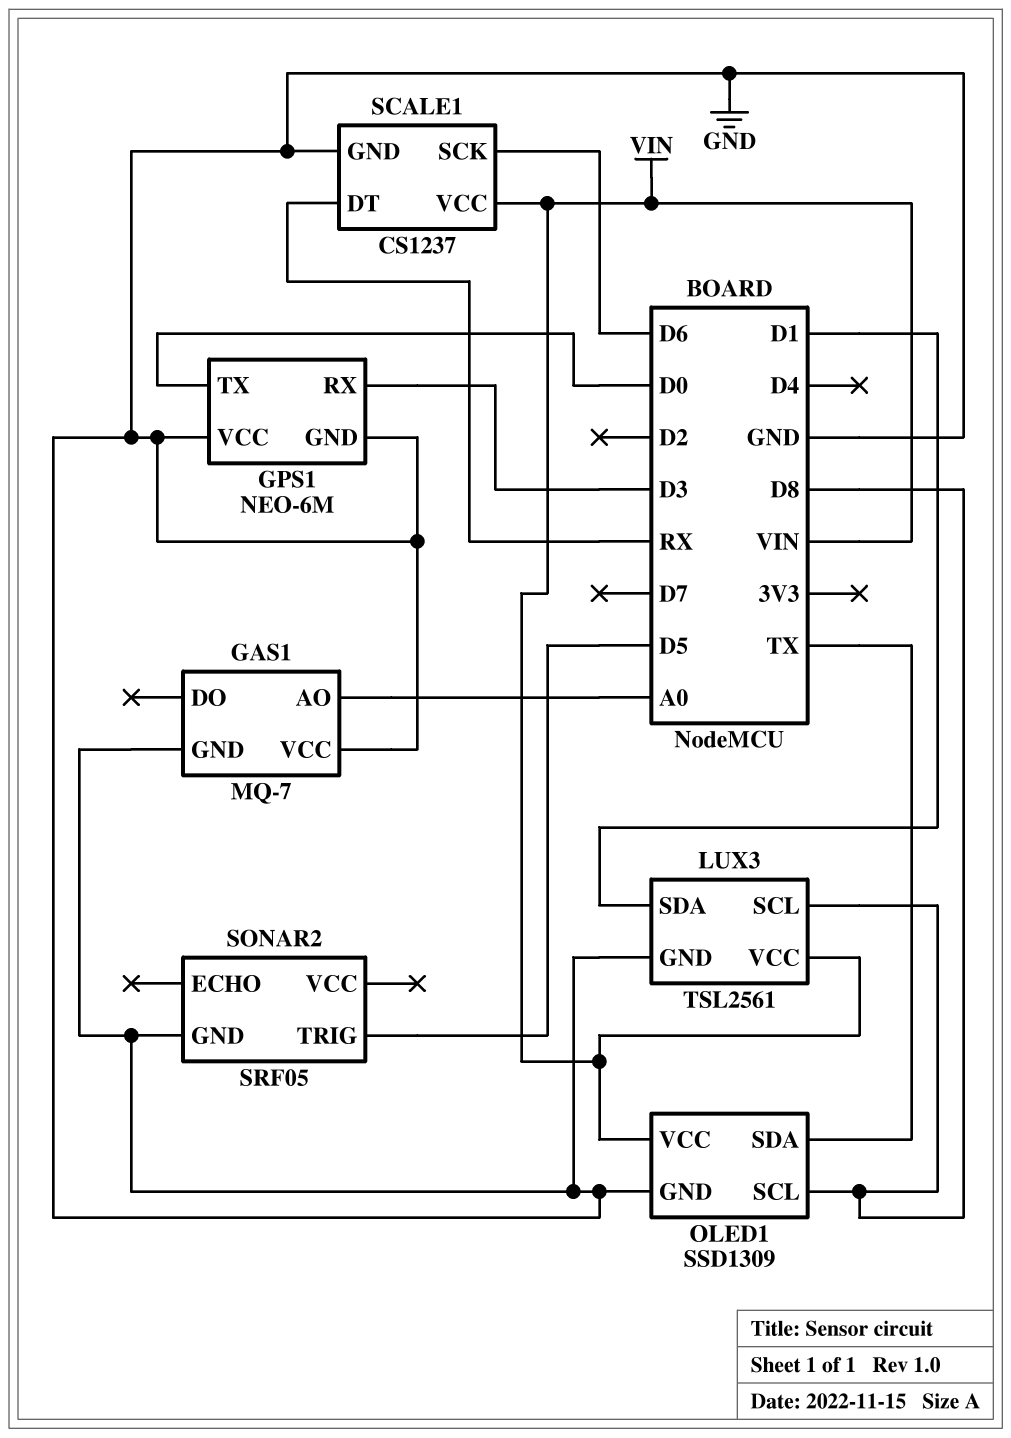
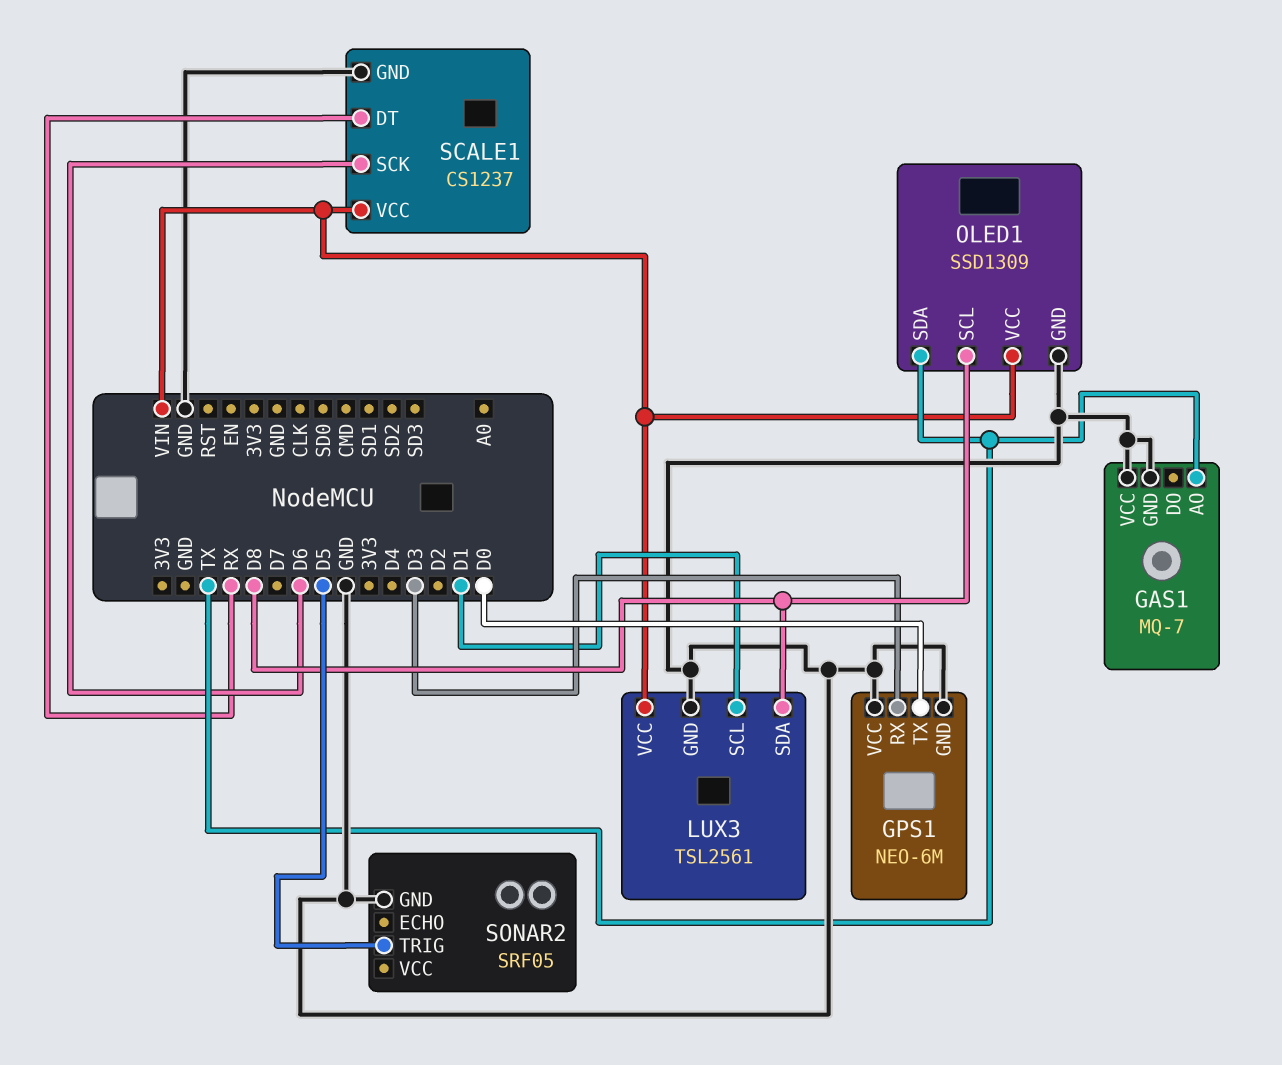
GAS1 pin AO: A0 -> TX
LUX3 pin SCL: D8 -> D1
LUX3 pin SDA: D1 -> D8

